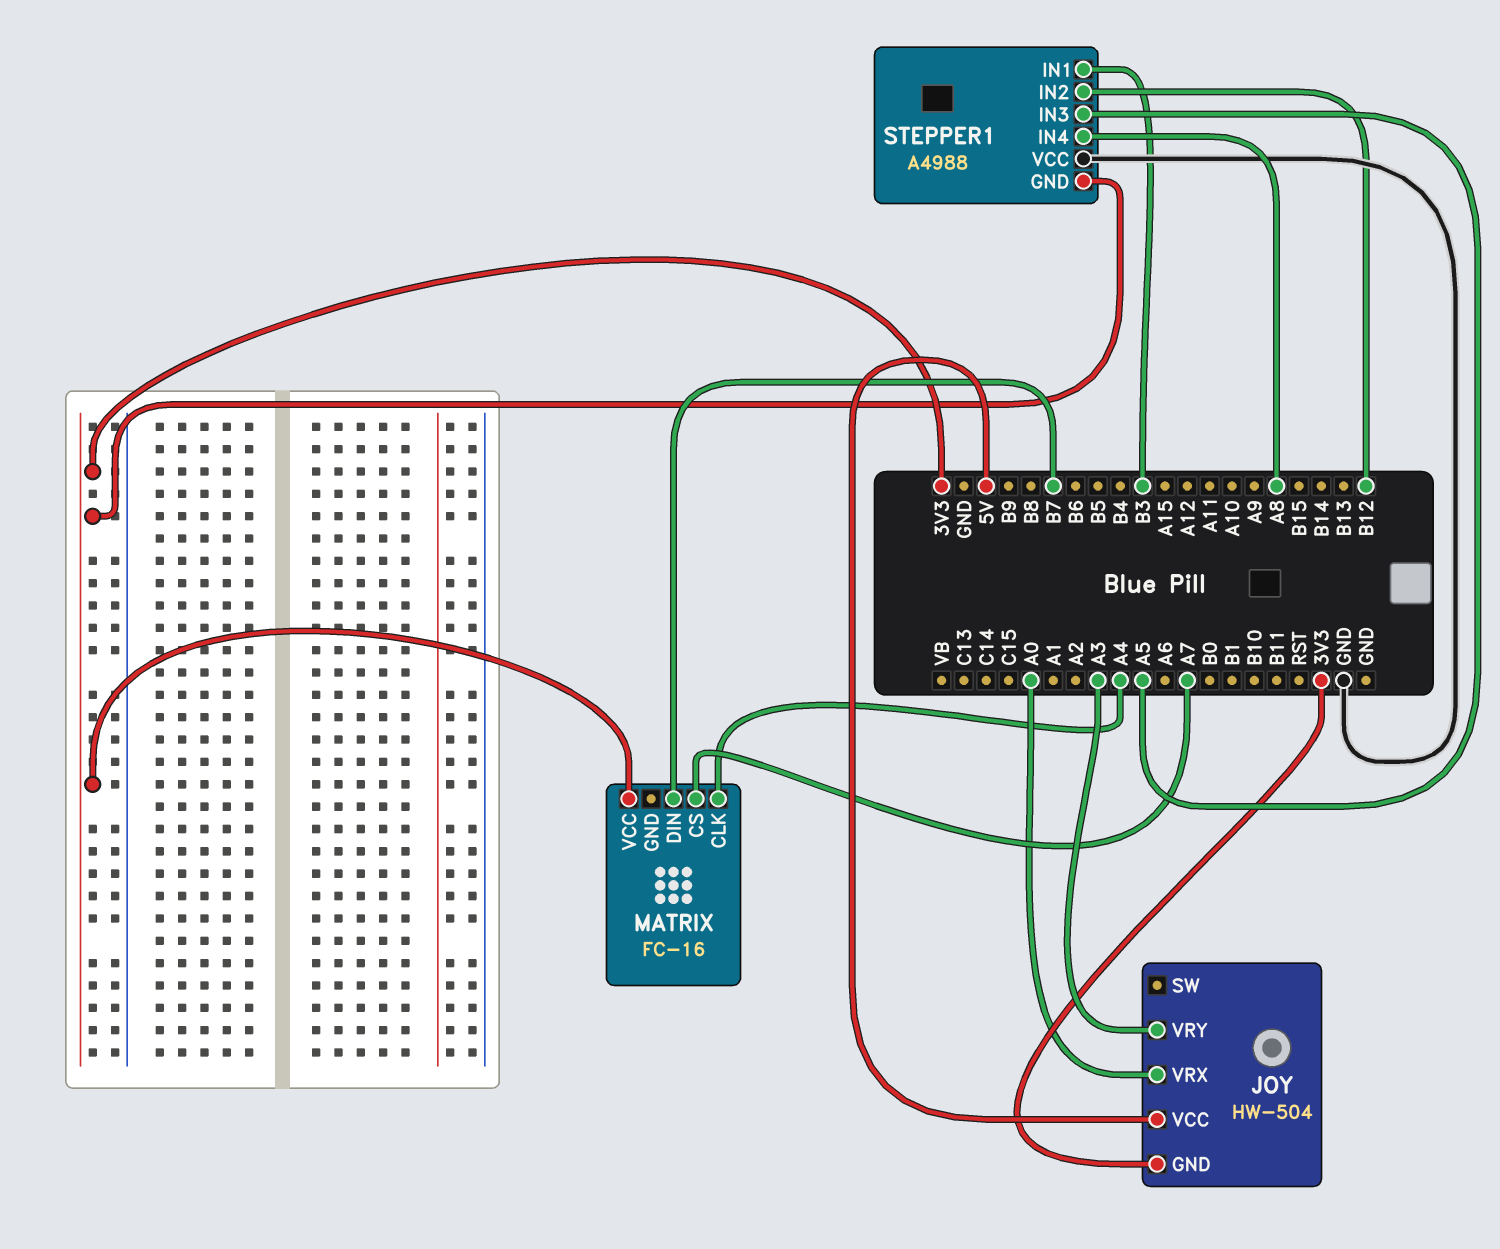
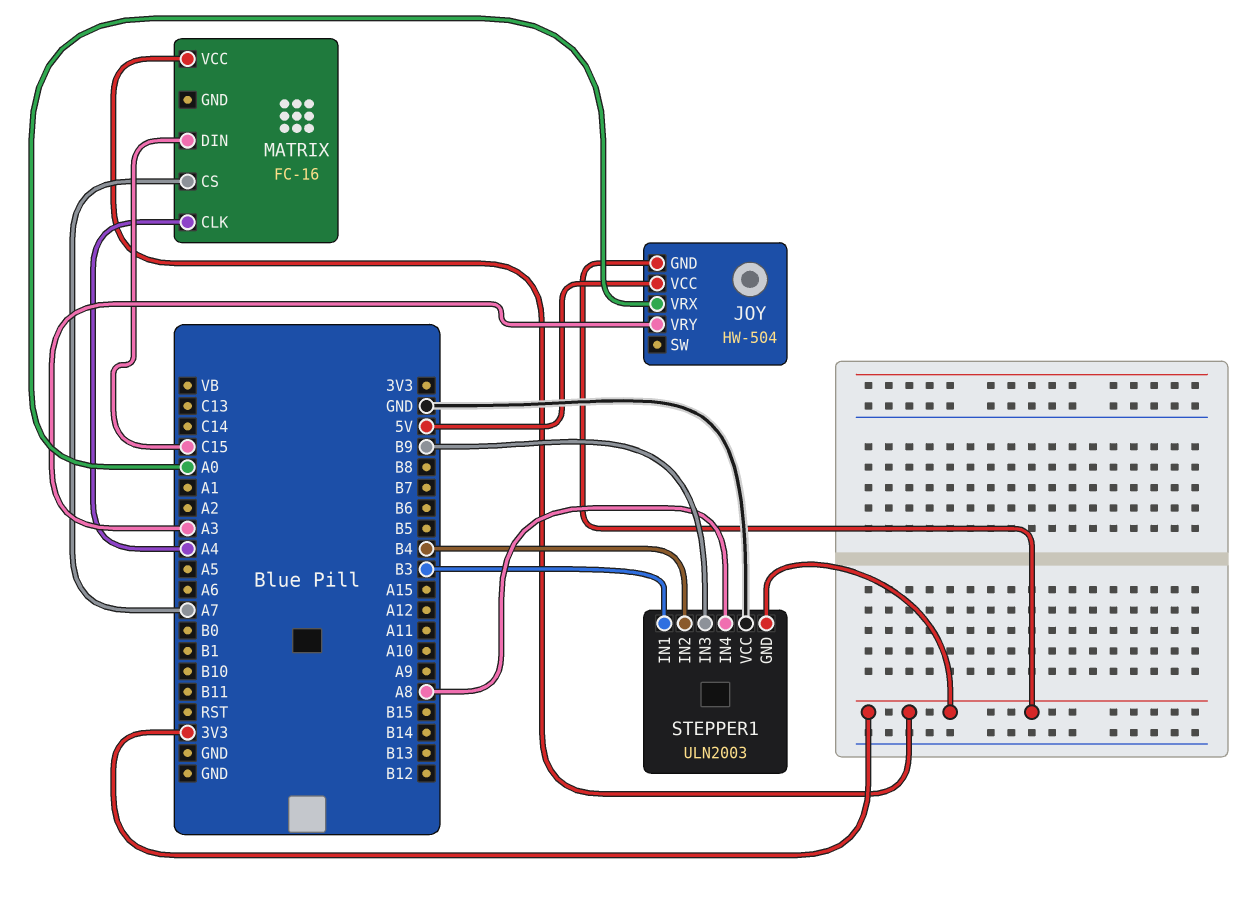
MATRIX pin DIN: B7 -> C15
STEPPER1: A4988 -> ULN2003
STEPPER1 pin IN2: B12 -> B4
STEPPER1 pin IN3: A5 -> B9

